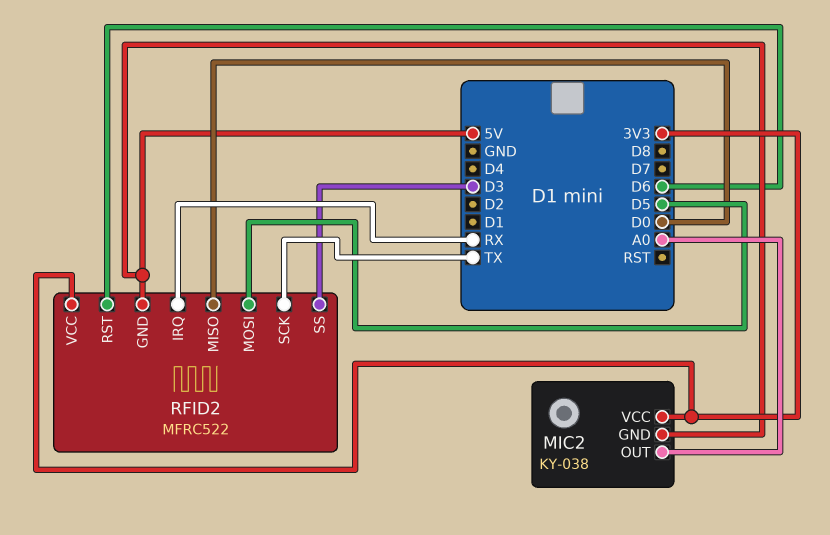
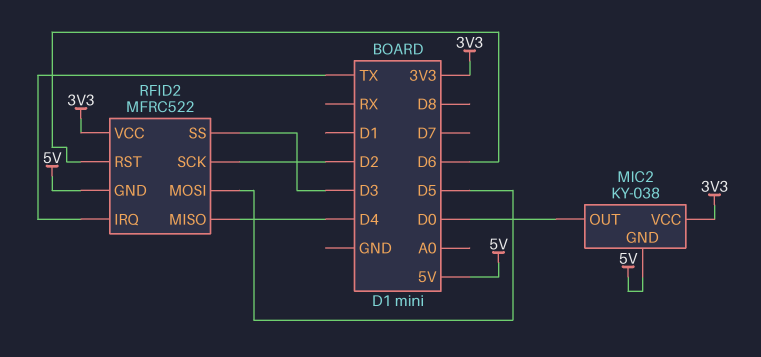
MIC2 pin OUT: A0 -> D0
RFID2 pin IRQ: RX -> TX
RFID2 pin MISO: D0 -> D4
RFID2 pin SCK: TX -> D2

